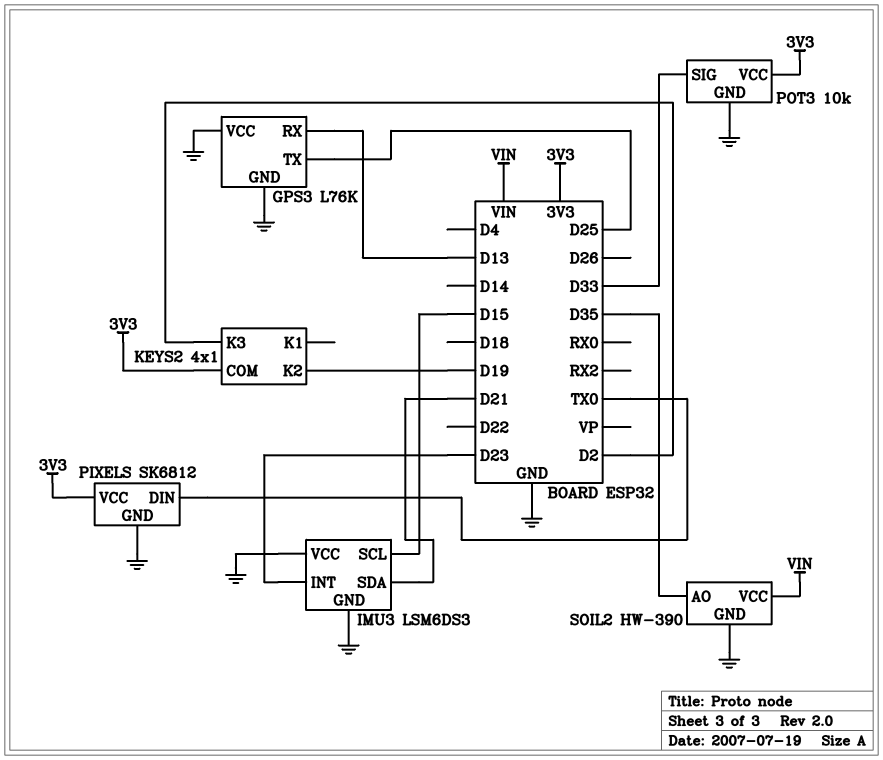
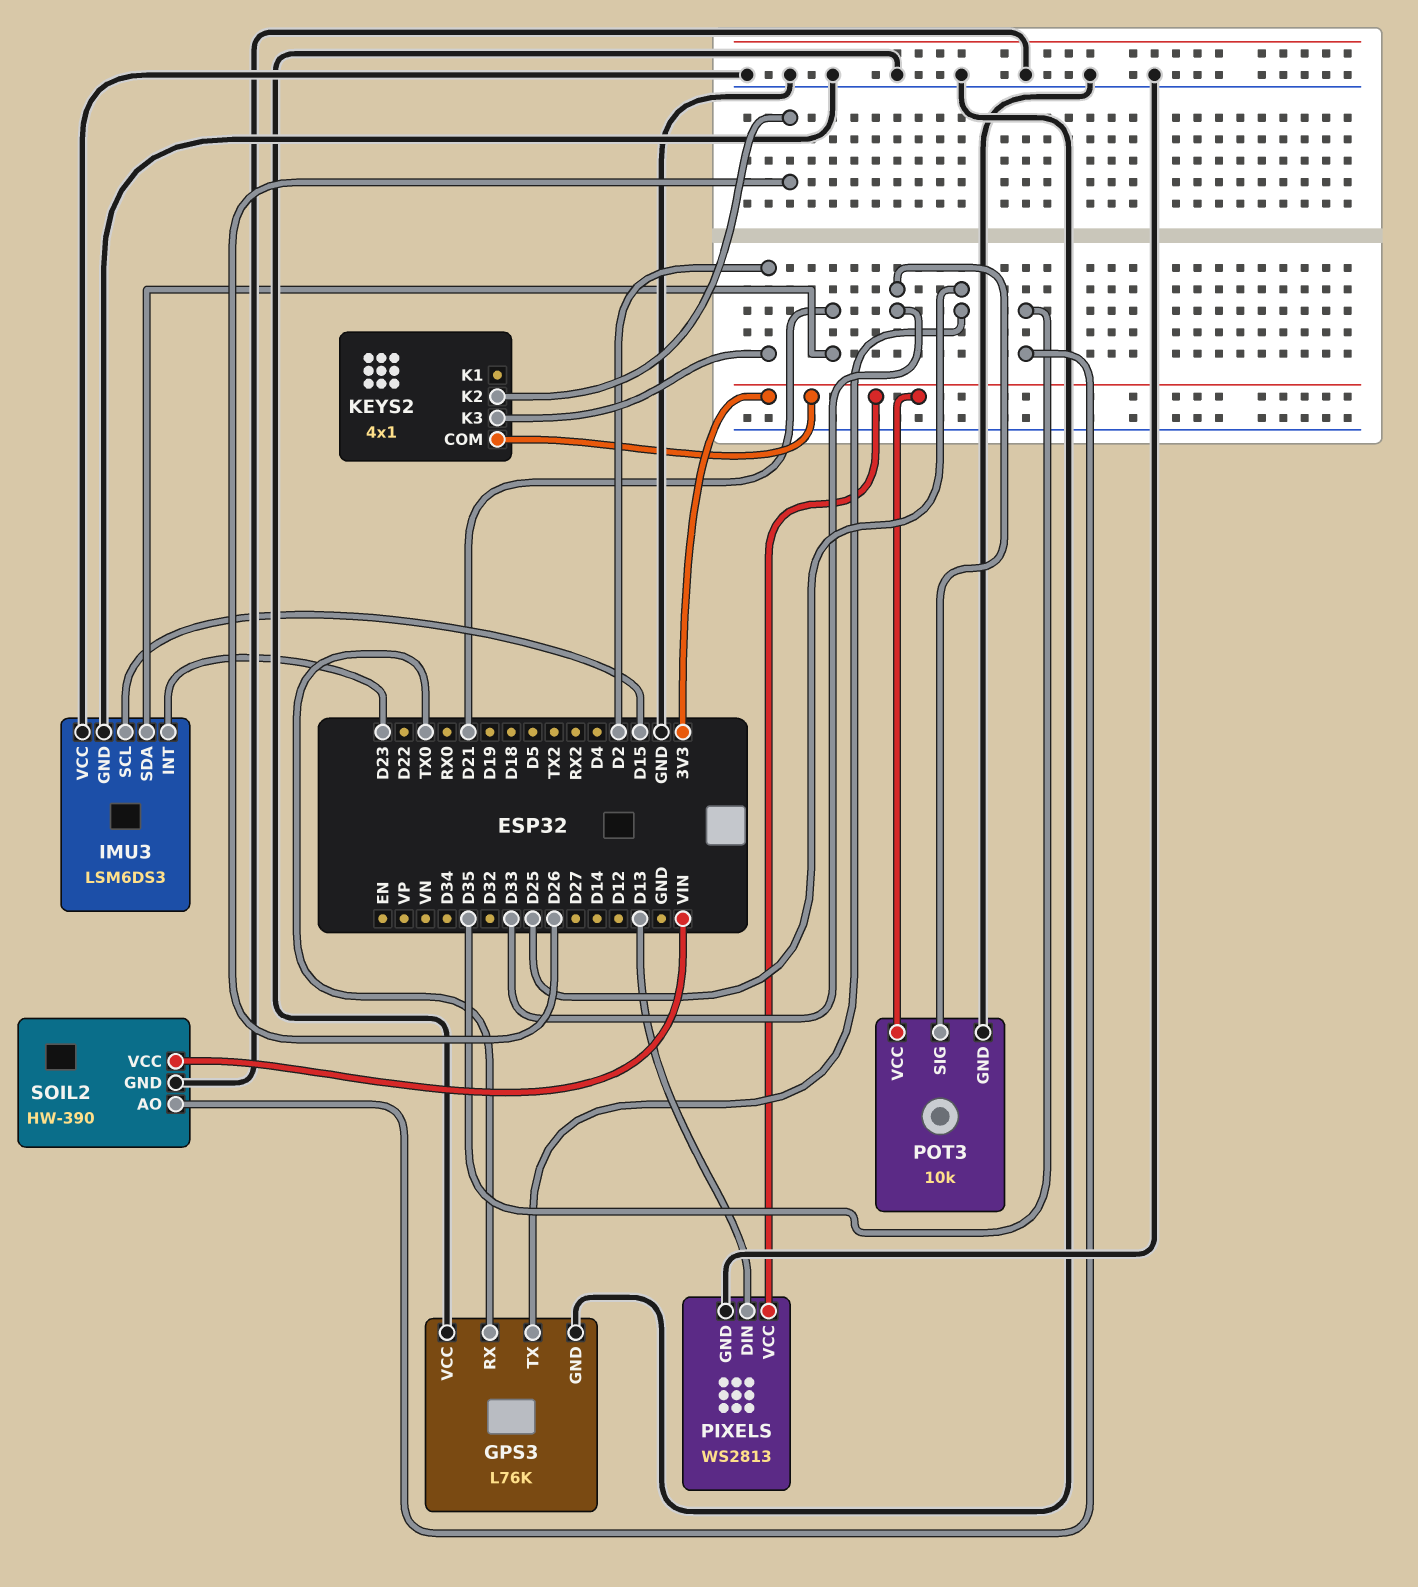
GPS3 pin RX: D13 -> TX0
KEYS2 pin K2: D19 -> D26
PIXELS: SK6812 -> WS2813
PIXELS pin DIN: TX0 -> D13

